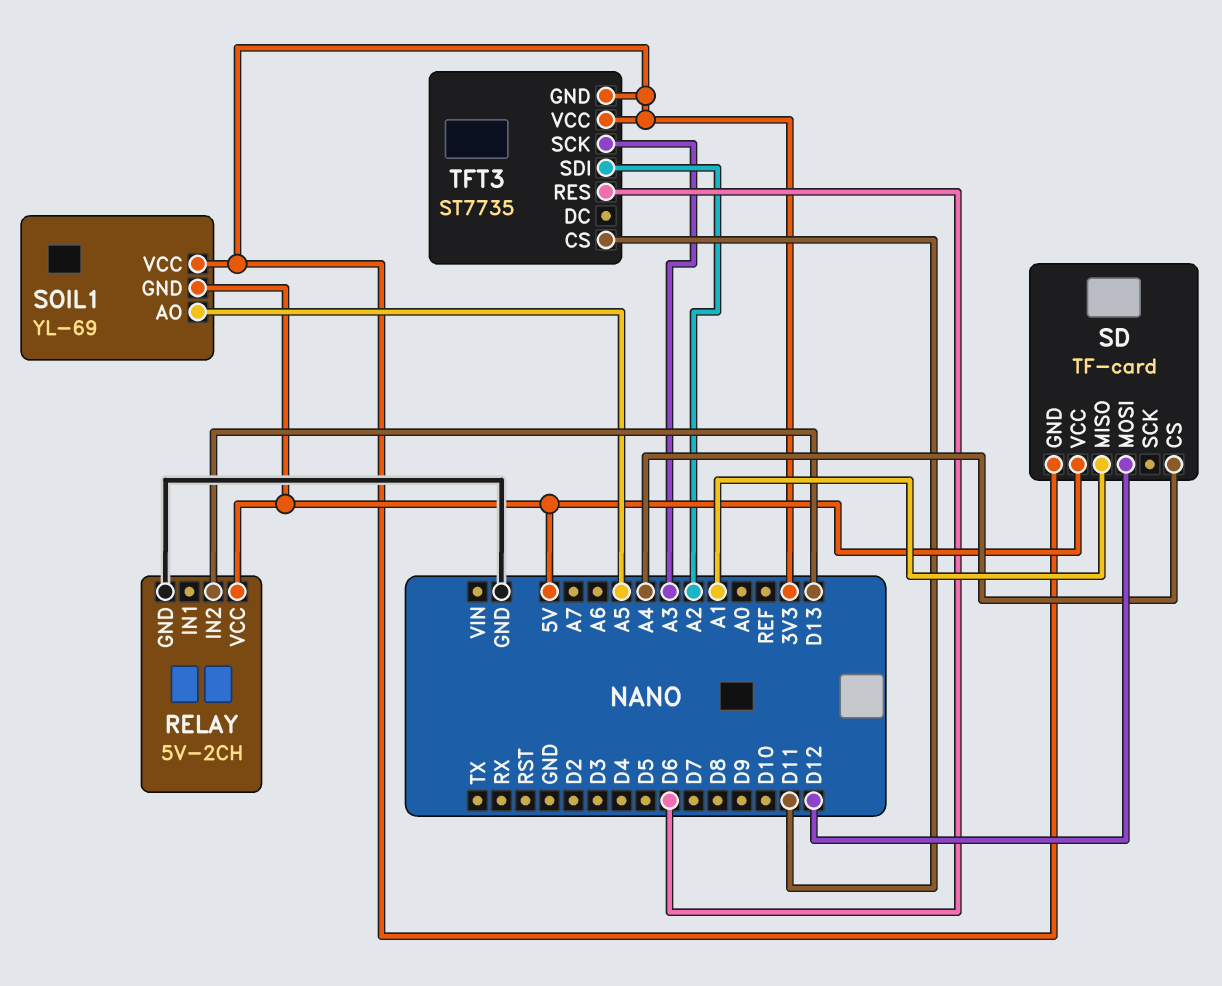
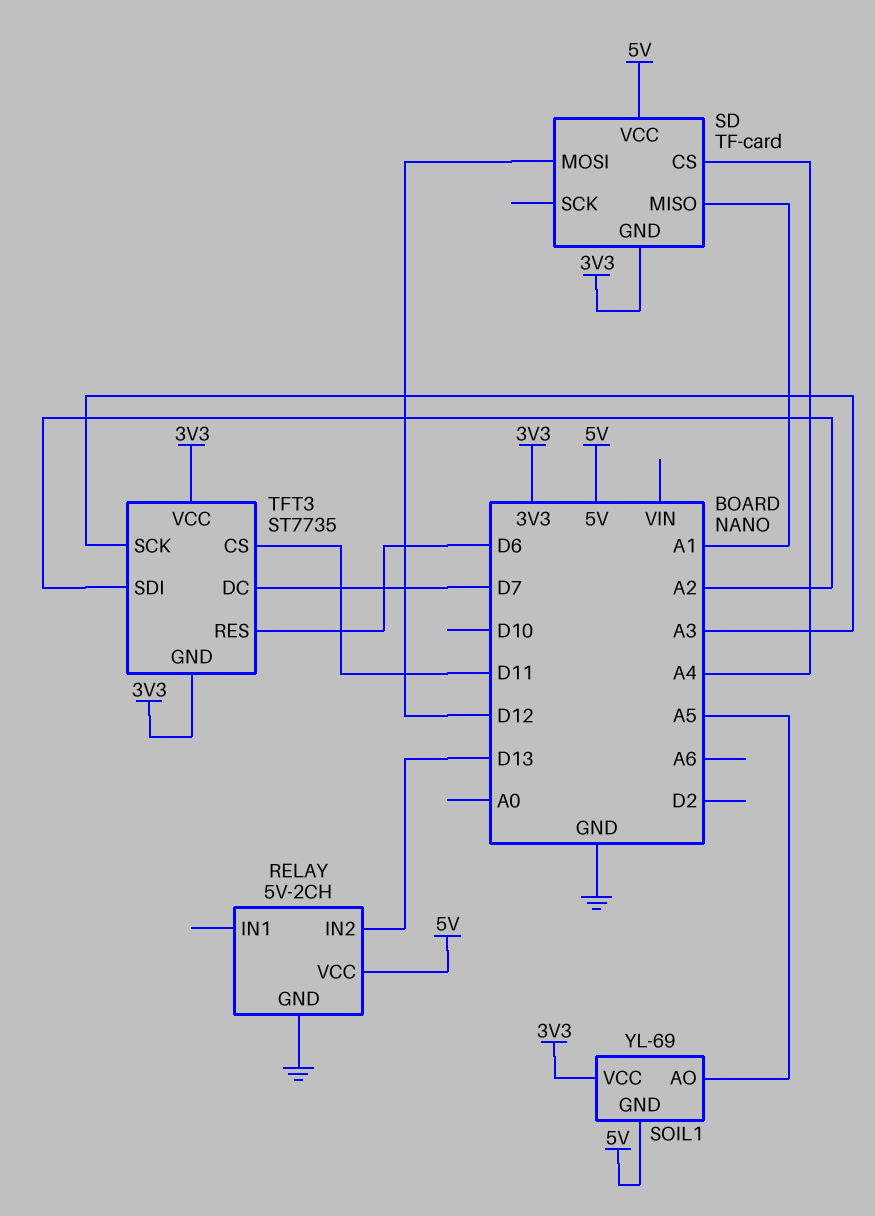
TFT3 pin DC: none -> D7

